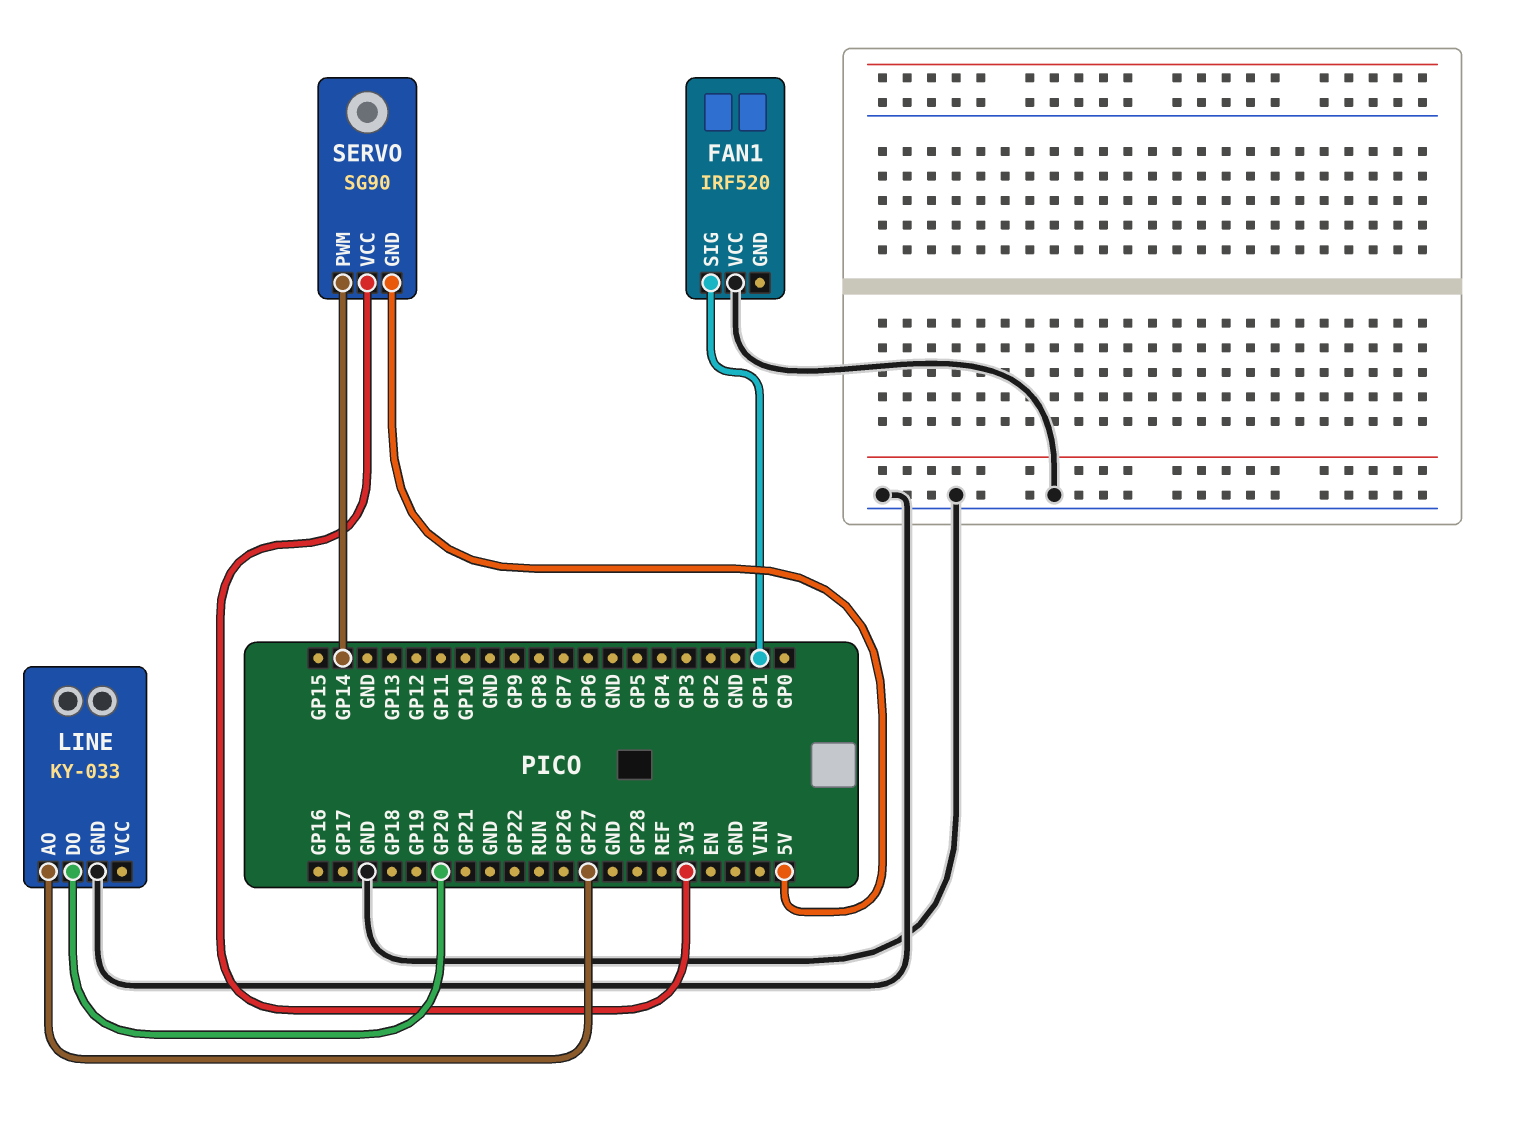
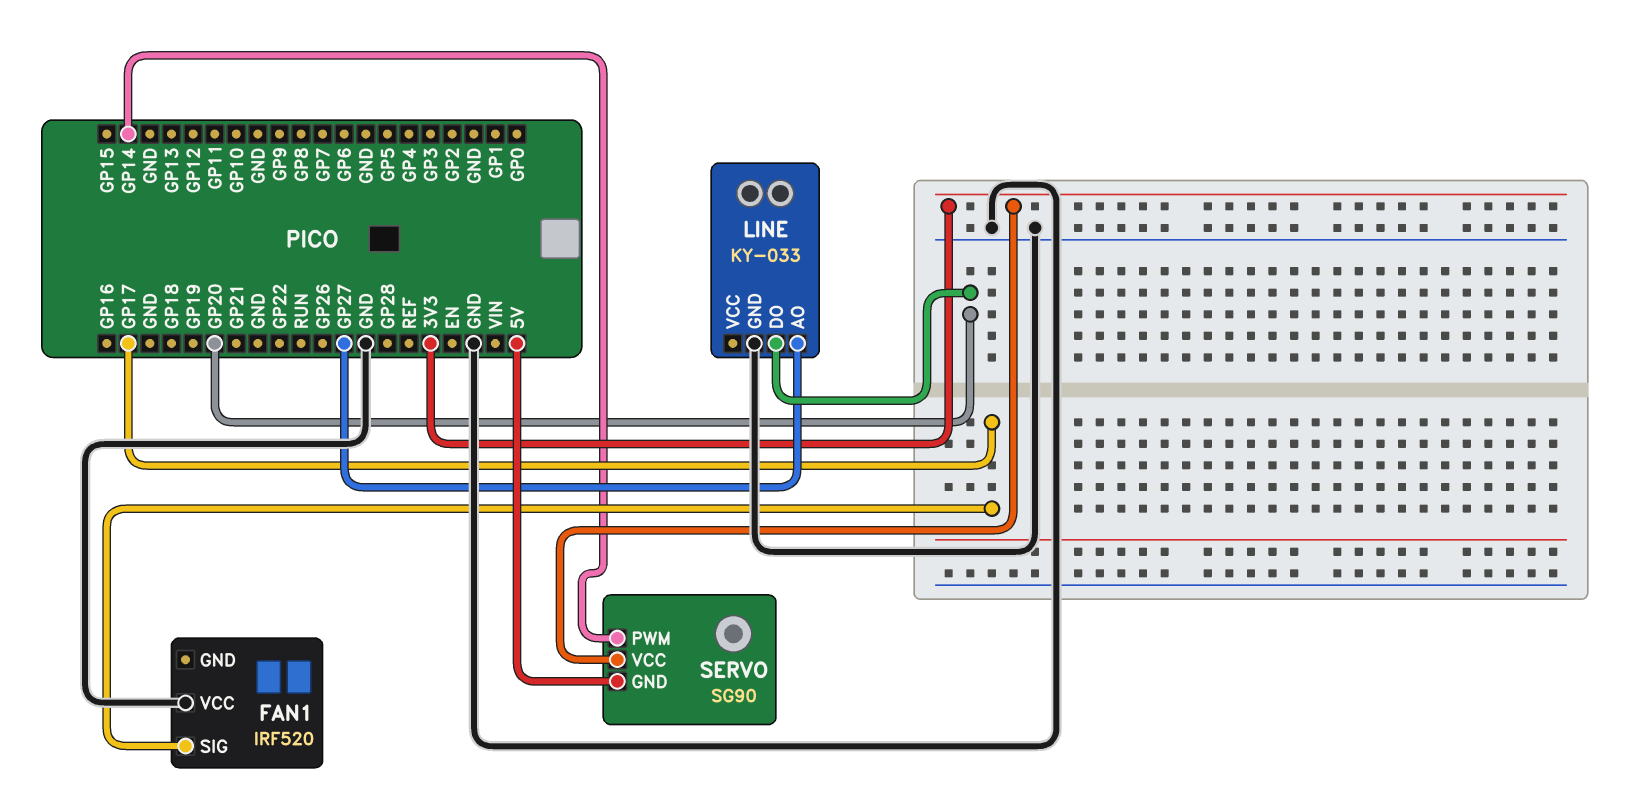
FAN1 pin SIG: GP1 -> GP17

